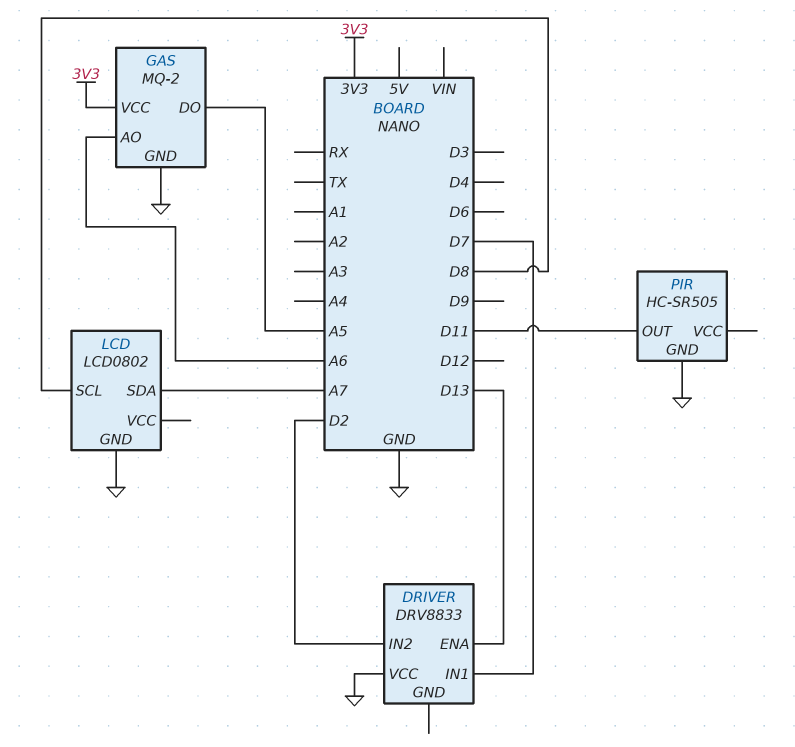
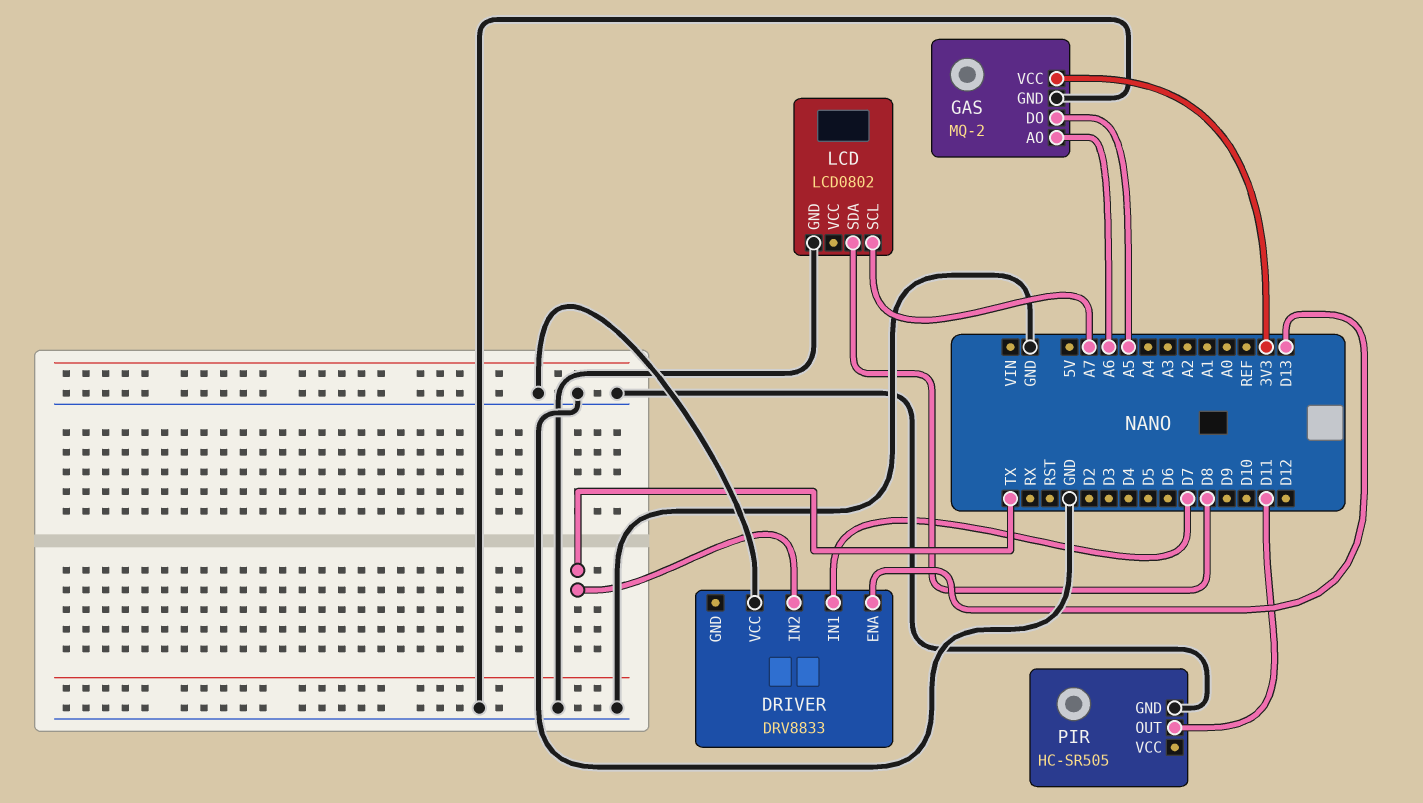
DRIVER pin IN2: D2 -> TX
LCD pin SCL: D8 -> A7
LCD pin SDA: A7 -> D8

